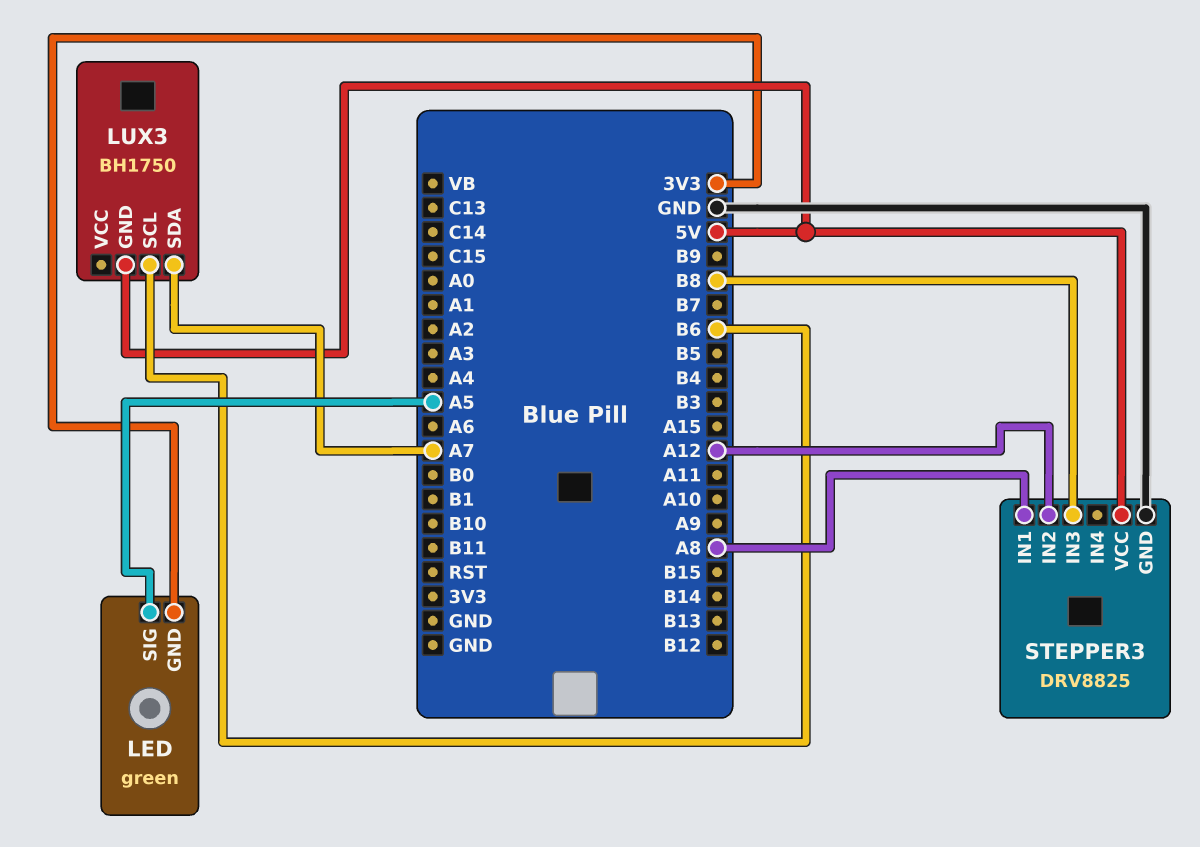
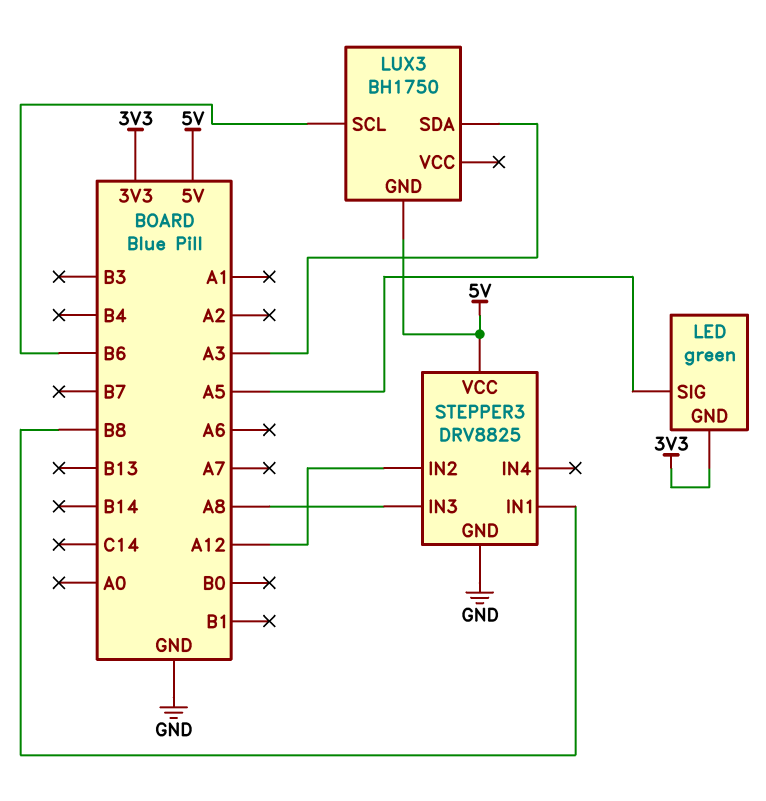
LUX3 pin SDA: A7 -> A3
STEPPER3 pin IN1: A8 -> B8
STEPPER3 pin IN3: B8 -> A8

